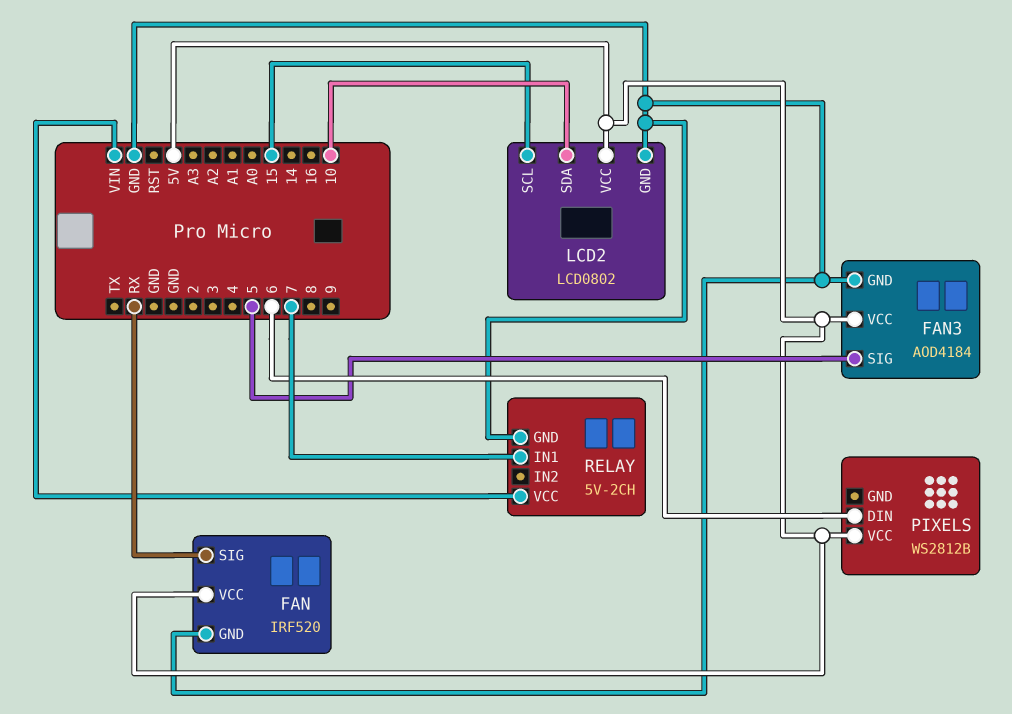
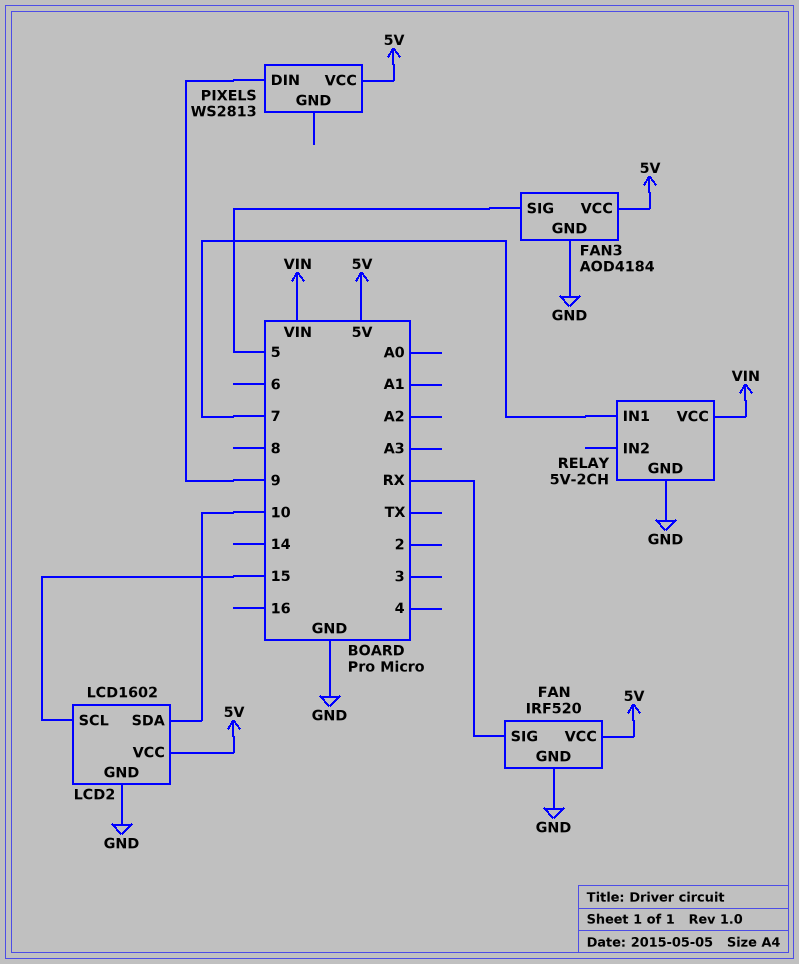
LCD2: LCD0802 -> LCD1602
PIXELS: WS2812B -> WS2813
PIXELS pin DIN: 6 -> 9

